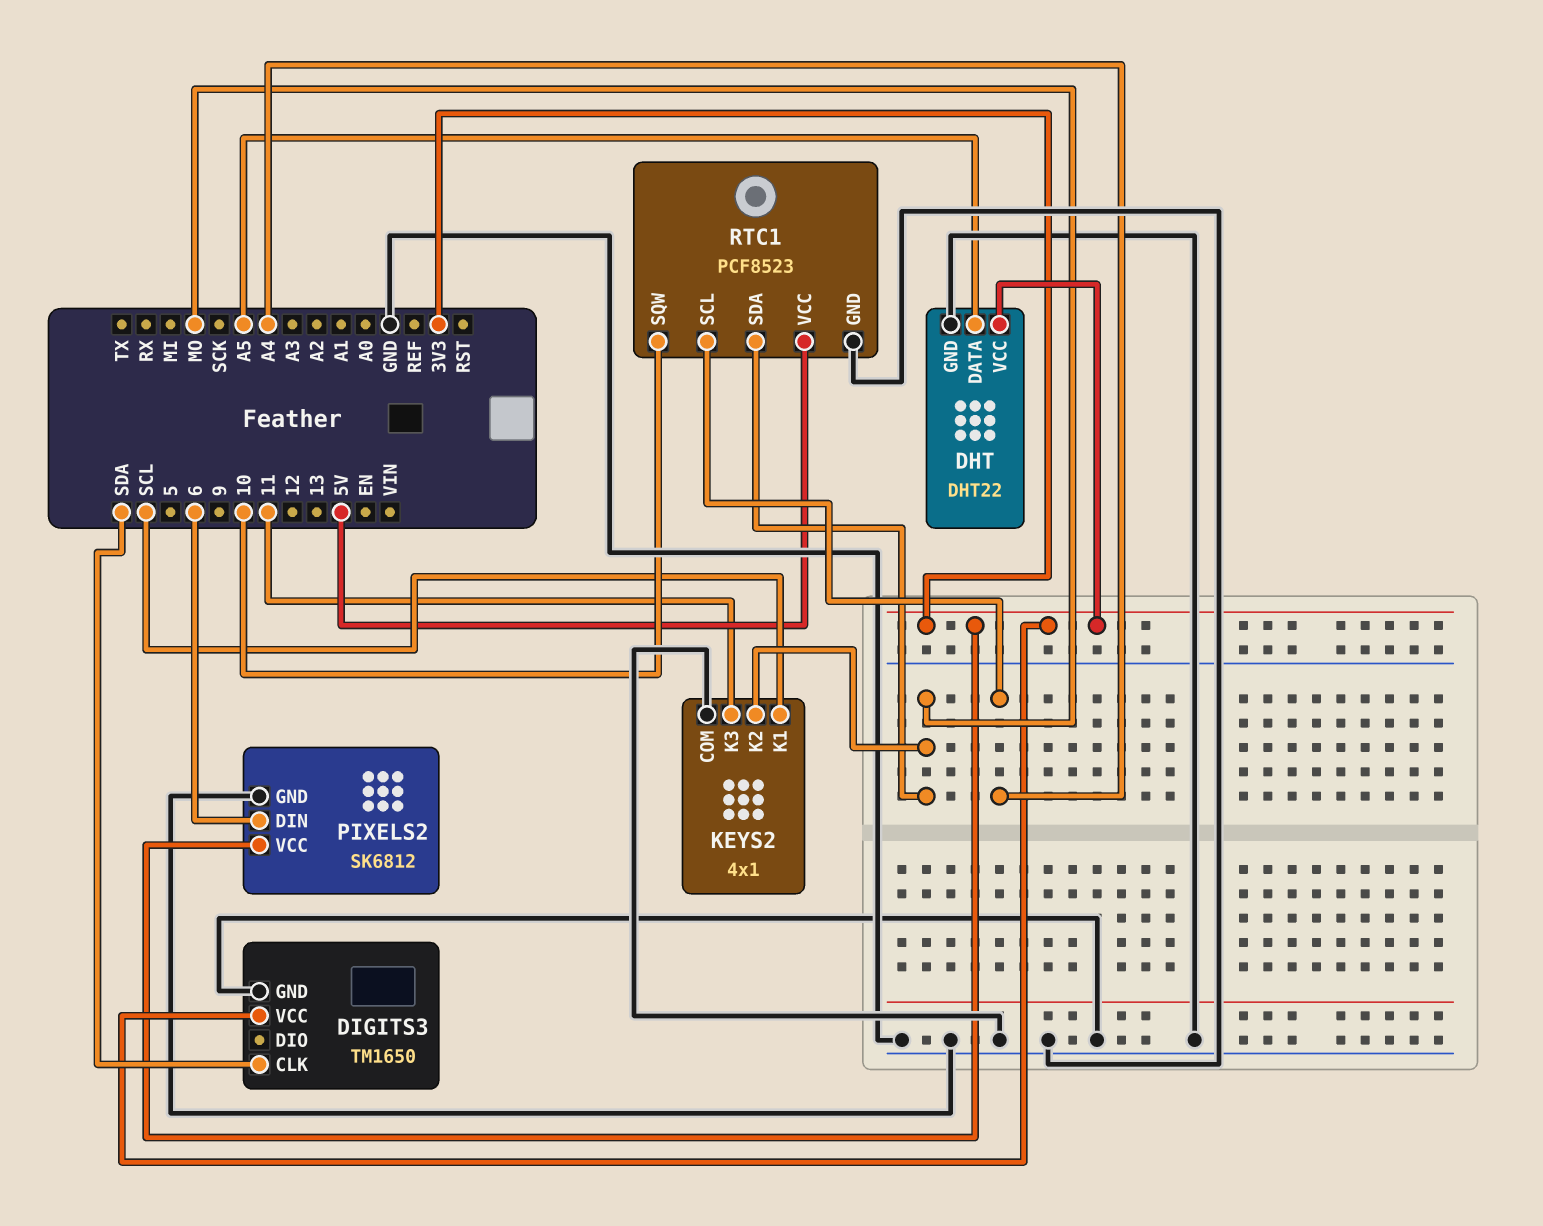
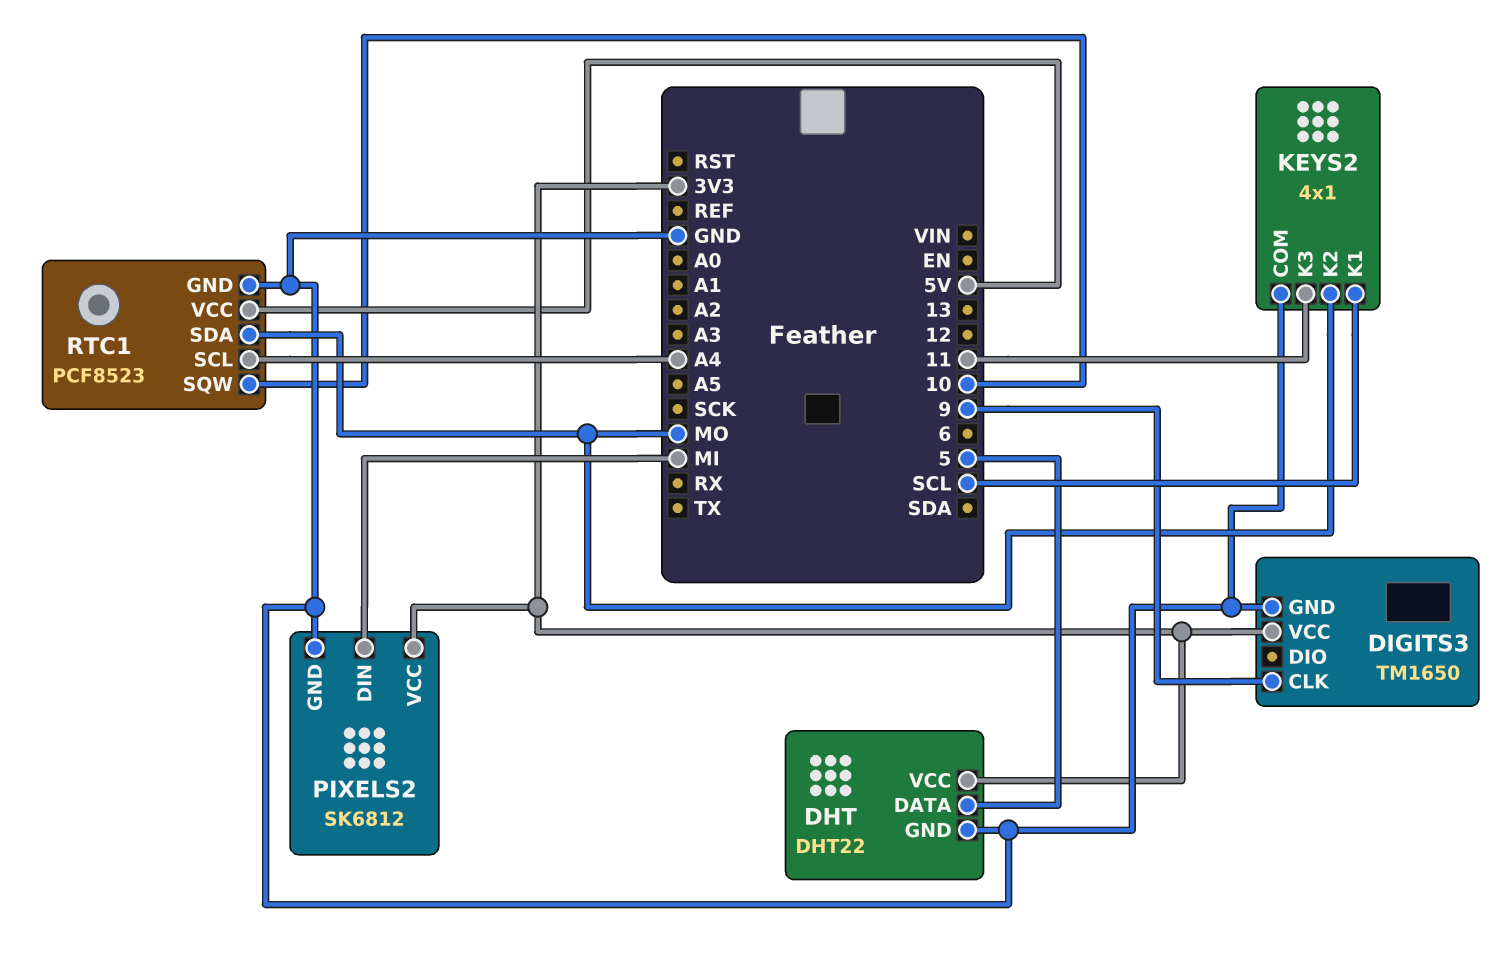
DHT pin DATA: A5 -> 5
DIGITS3 pin CLK: SDA -> 9
PIXELS2 pin DIN: 6 -> MI

